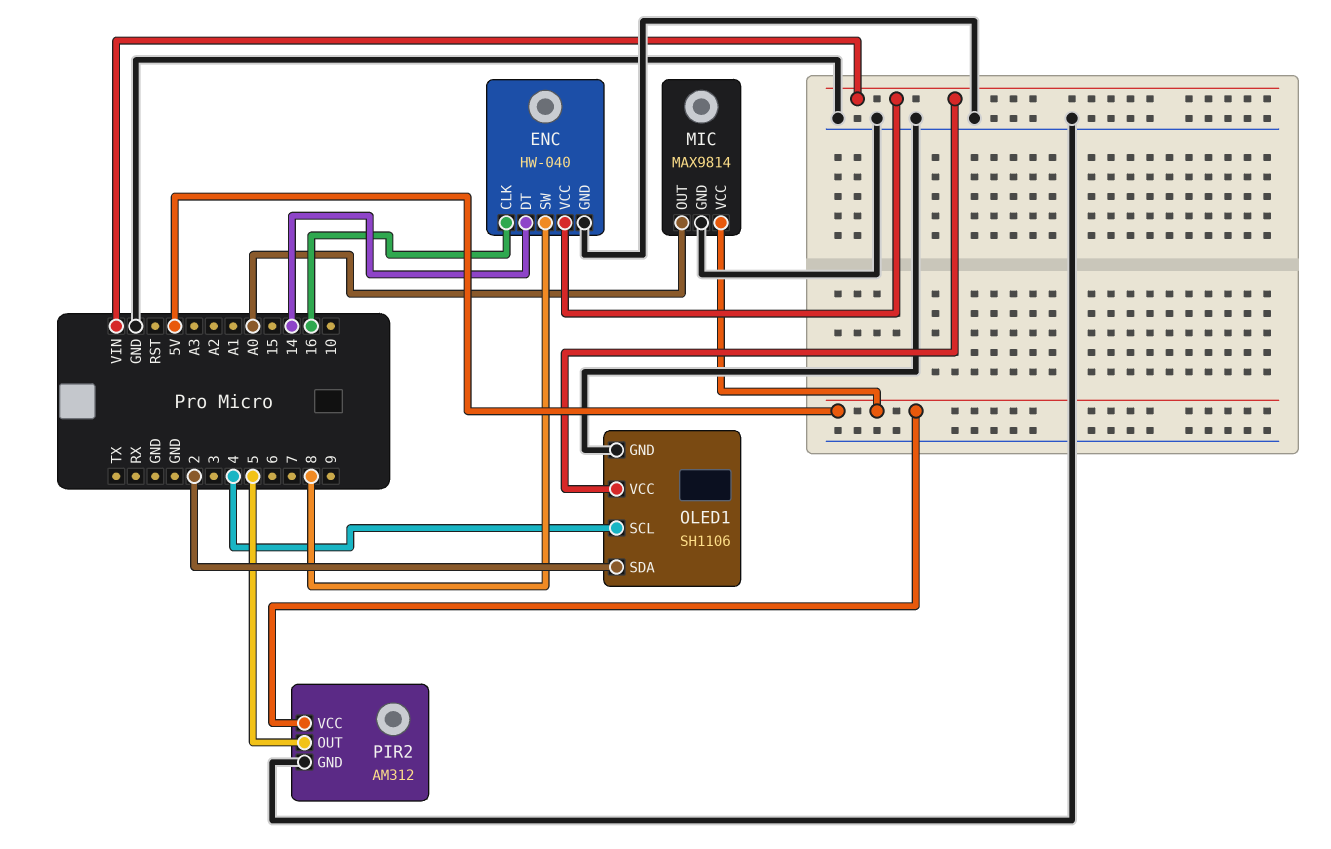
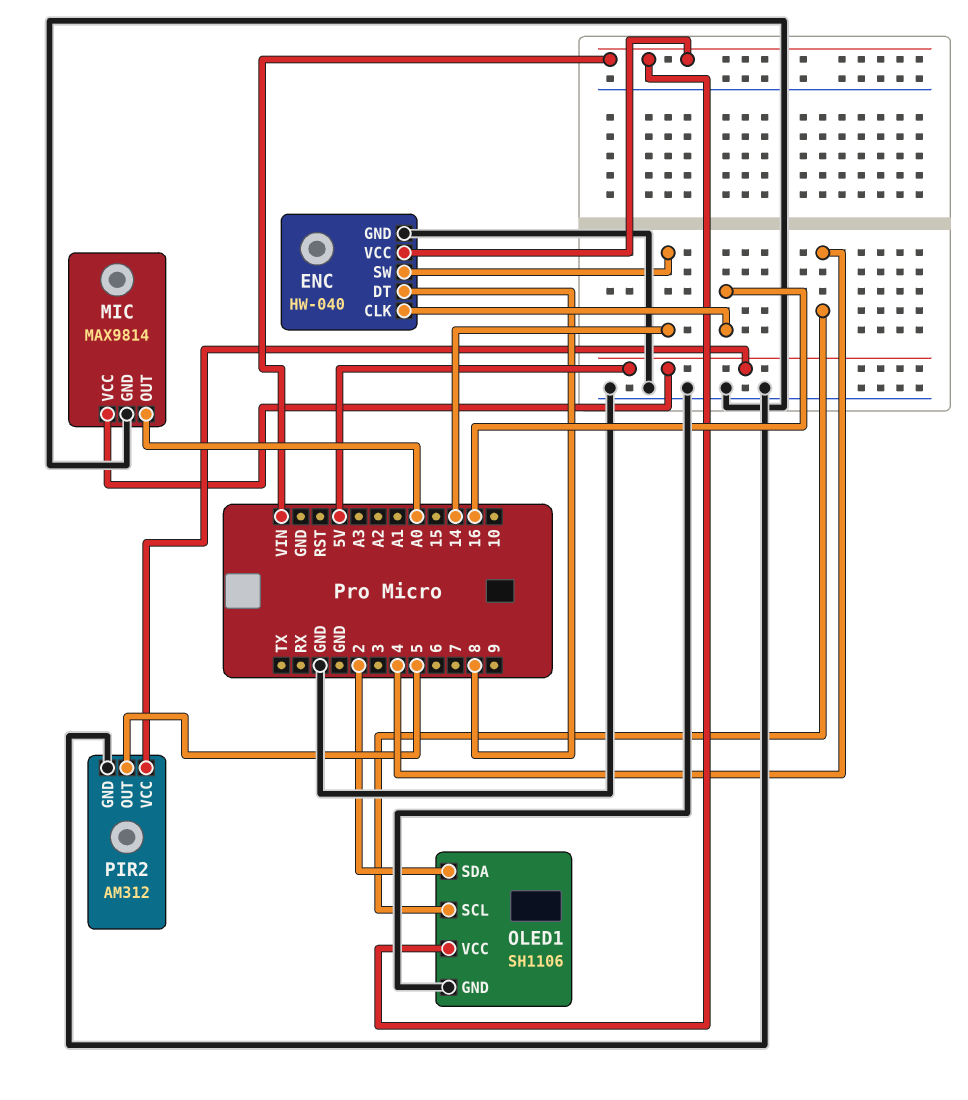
ENC pin DT: 14 -> 8
ENC pin SW: 8 -> 14

